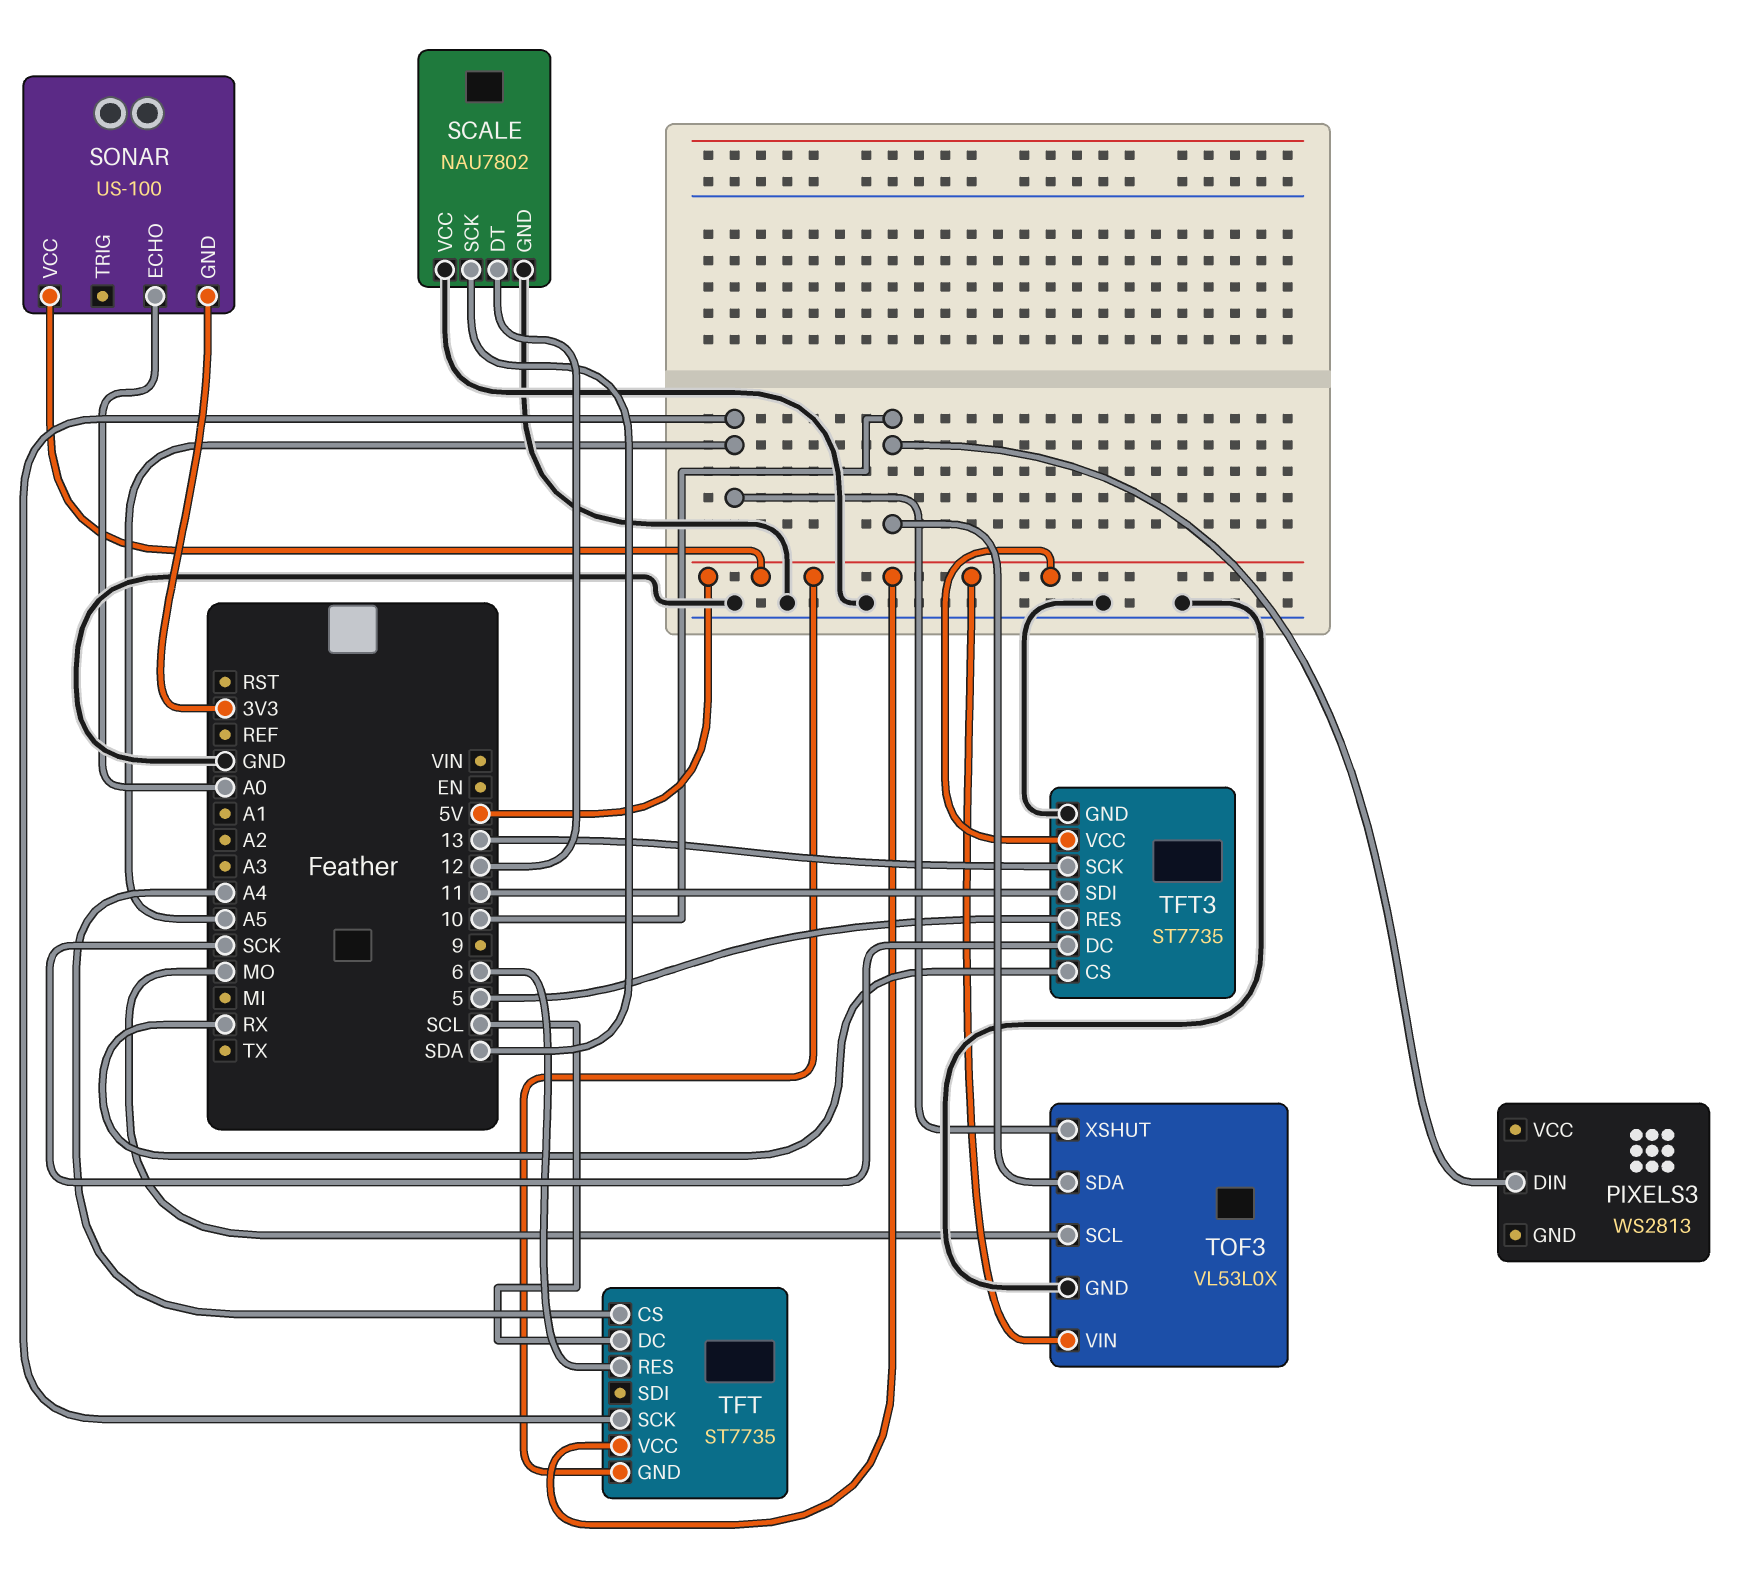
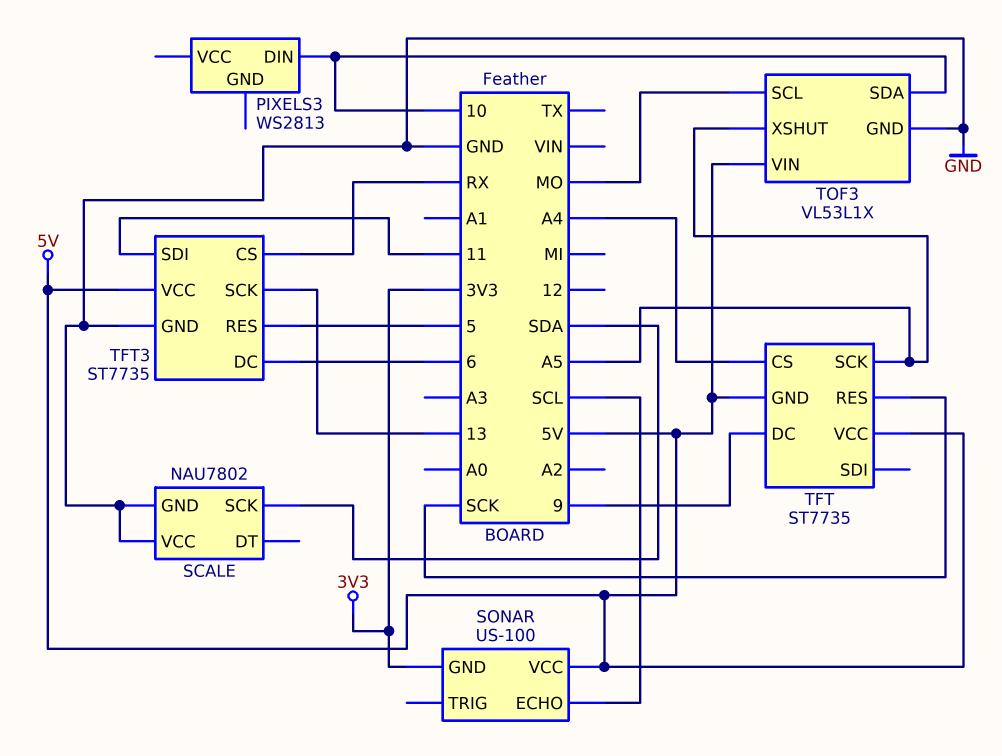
SCALE pin DT: 12 -> none
SONAR pin ECHO: A0 -> SCL
TFT pin DC: SCL -> 9
TFT pin RES: 6 -> SCK
TFT3 pin DC: SCK -> 6
TOF3: VL53L0X -> VL53L1X

